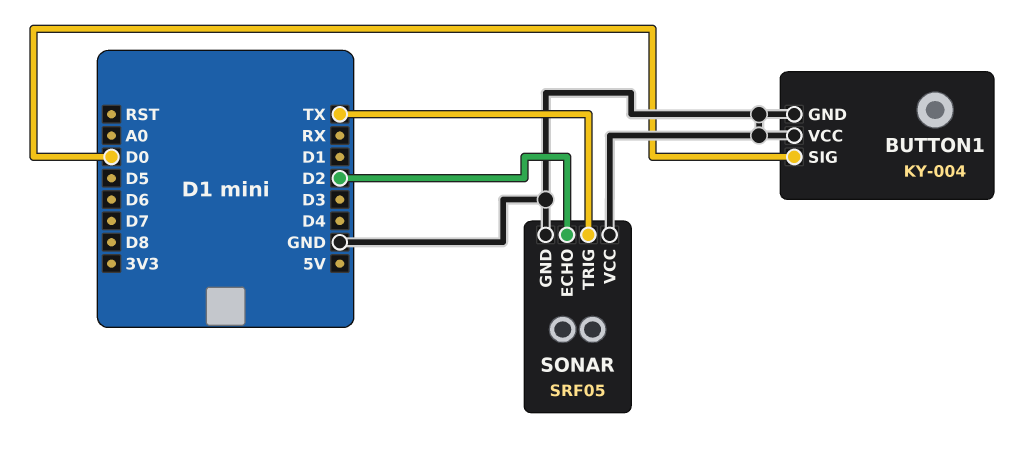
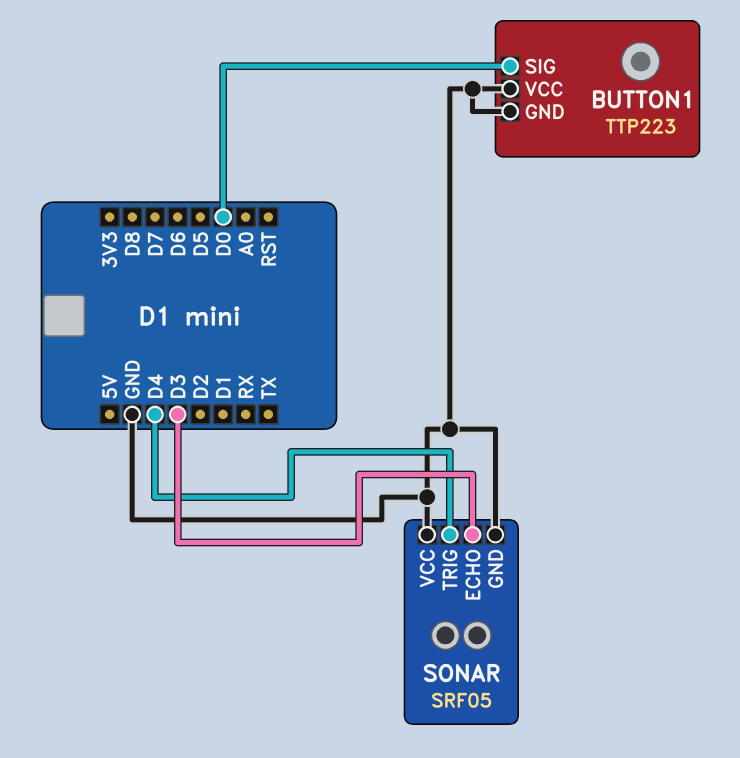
BUTTON1: KY-004 -> TTP223
SONAR pin ECHO: D2 -> D3
SONAR pin TRIG: TX -> D4

